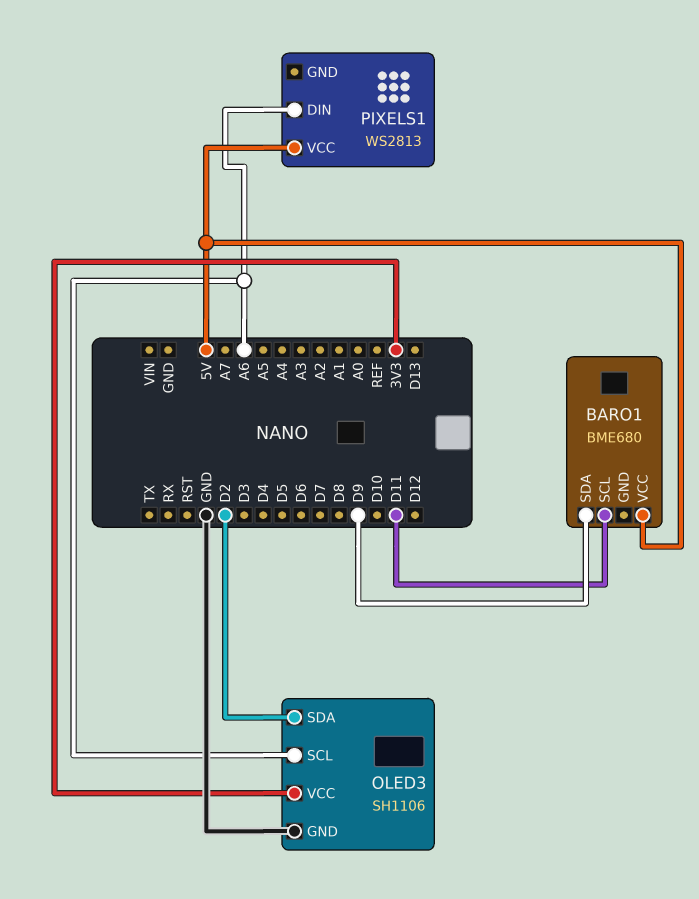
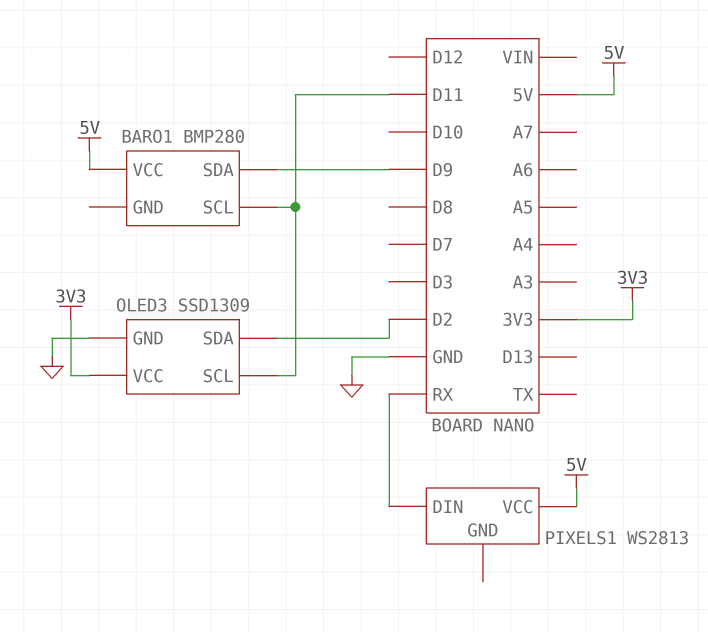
BARO1: BME680 -> BMP280
OLED3: SH1106 -> SSD1309
OLED3 pin SCL: A6 -> D11
PIXELS1 pin DIN: A6 -> RX

